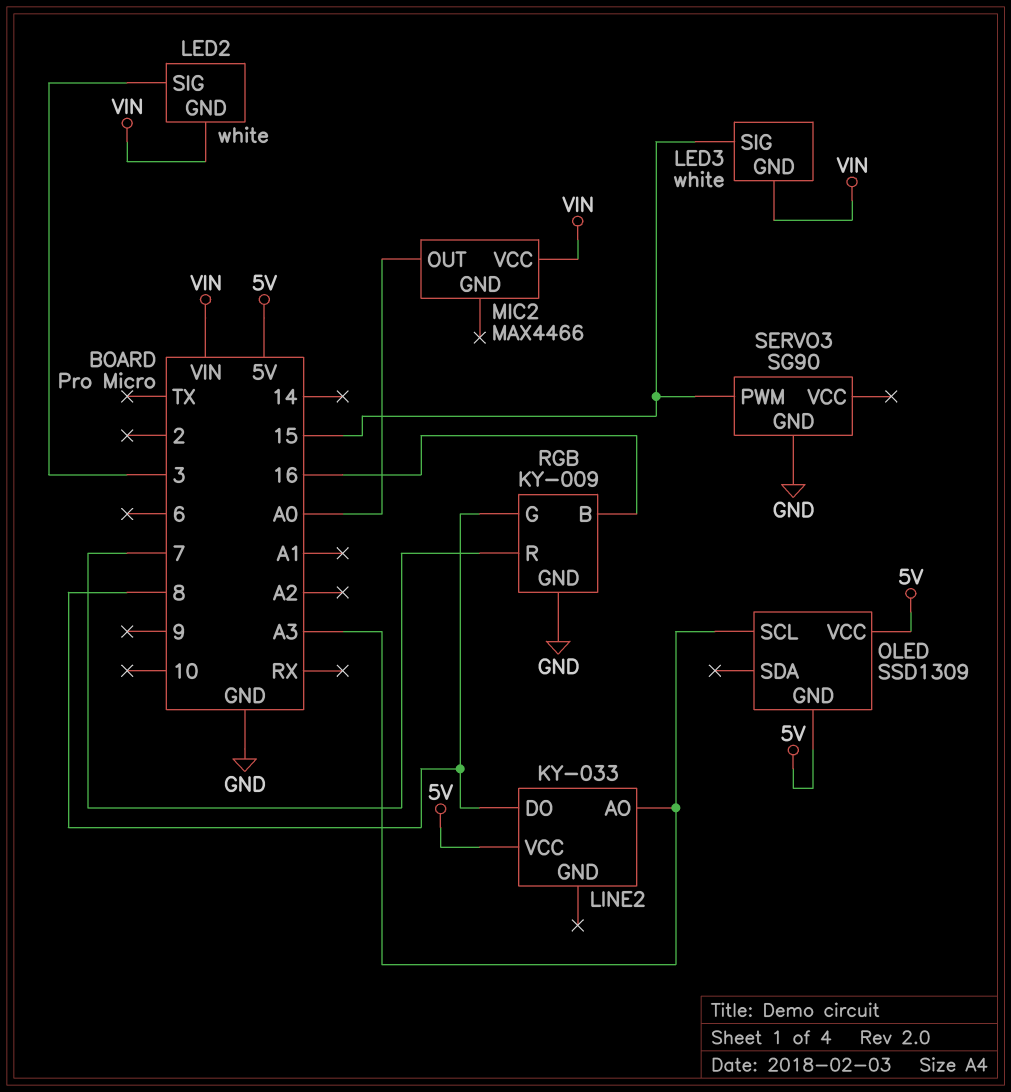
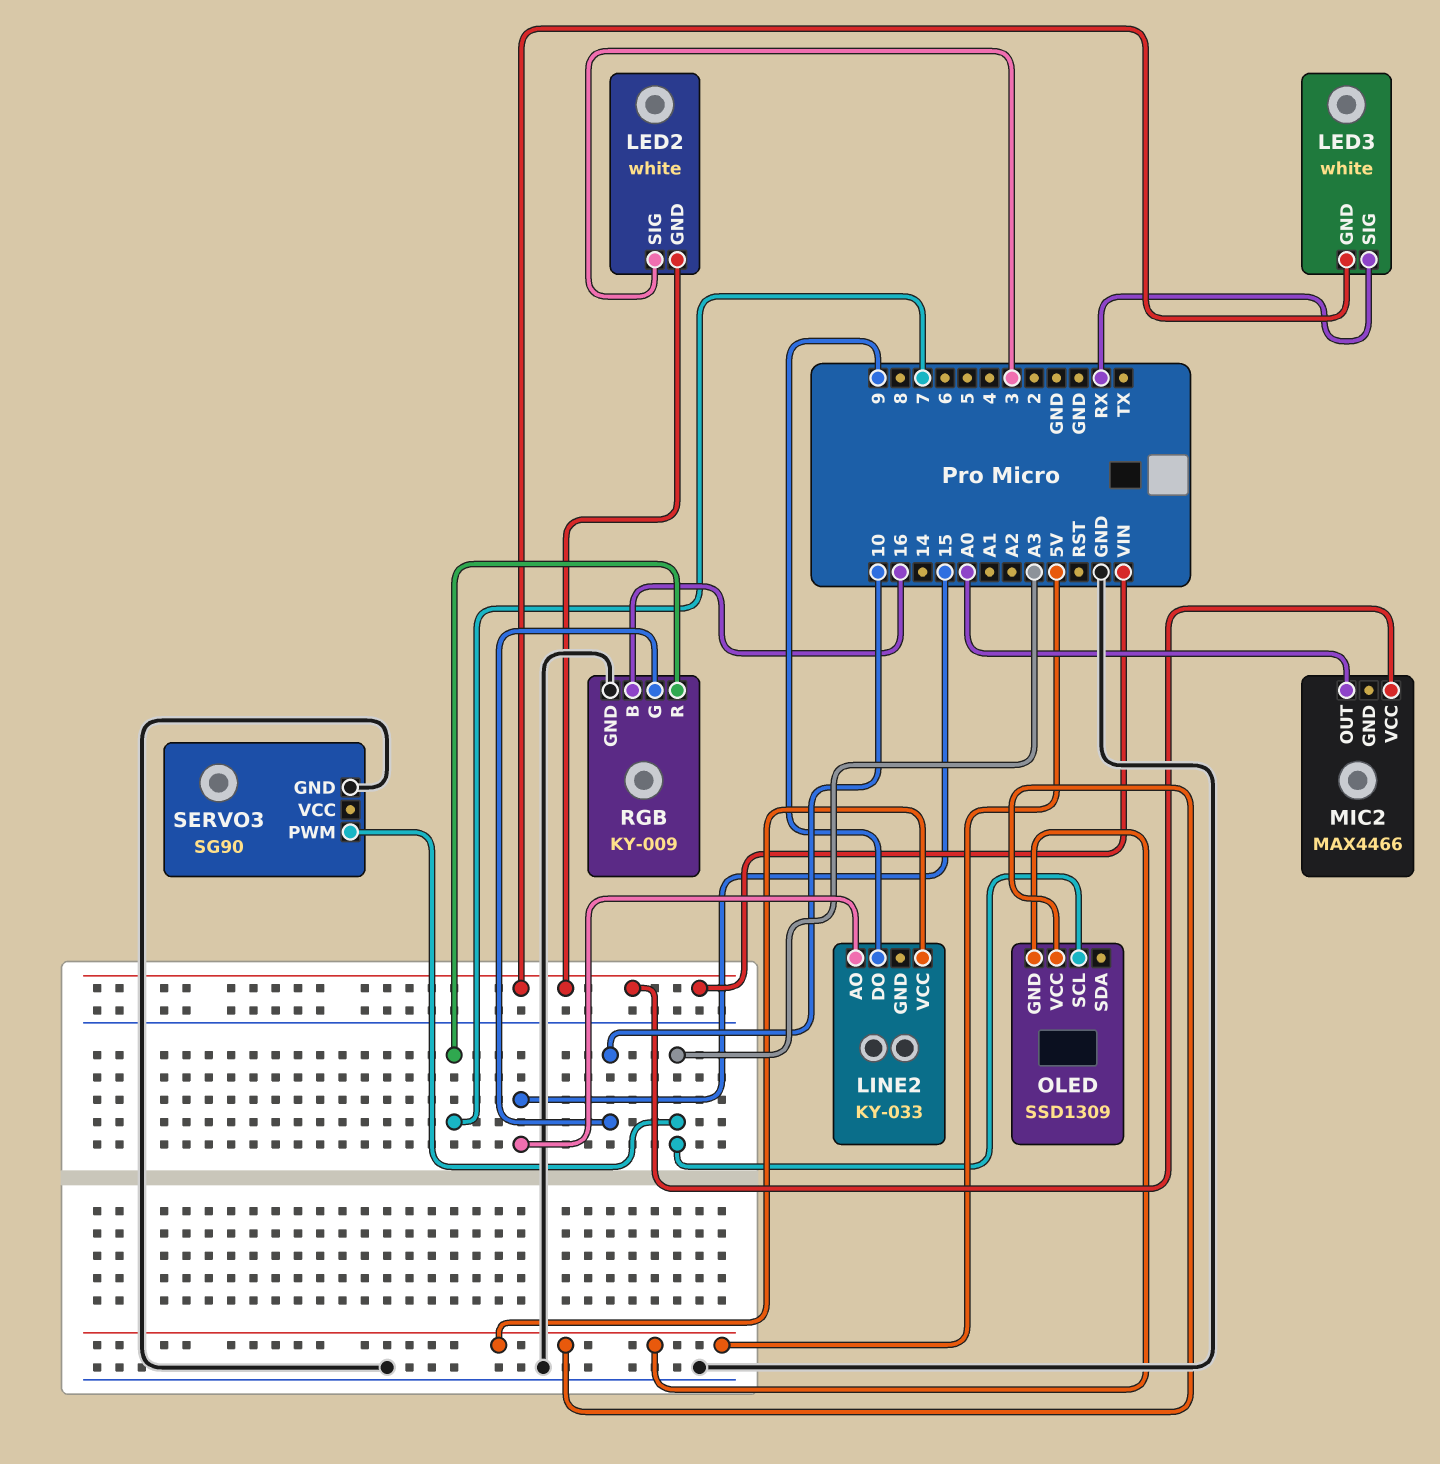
LED3 pin SIG: 15 -> RX
LINE2 pin AO: A3 -> 15
LINE2 pin DO: 8 -> 9
RGB pin G: 8 -> 10
SERVO3 pin PWM: 15 -> A3

